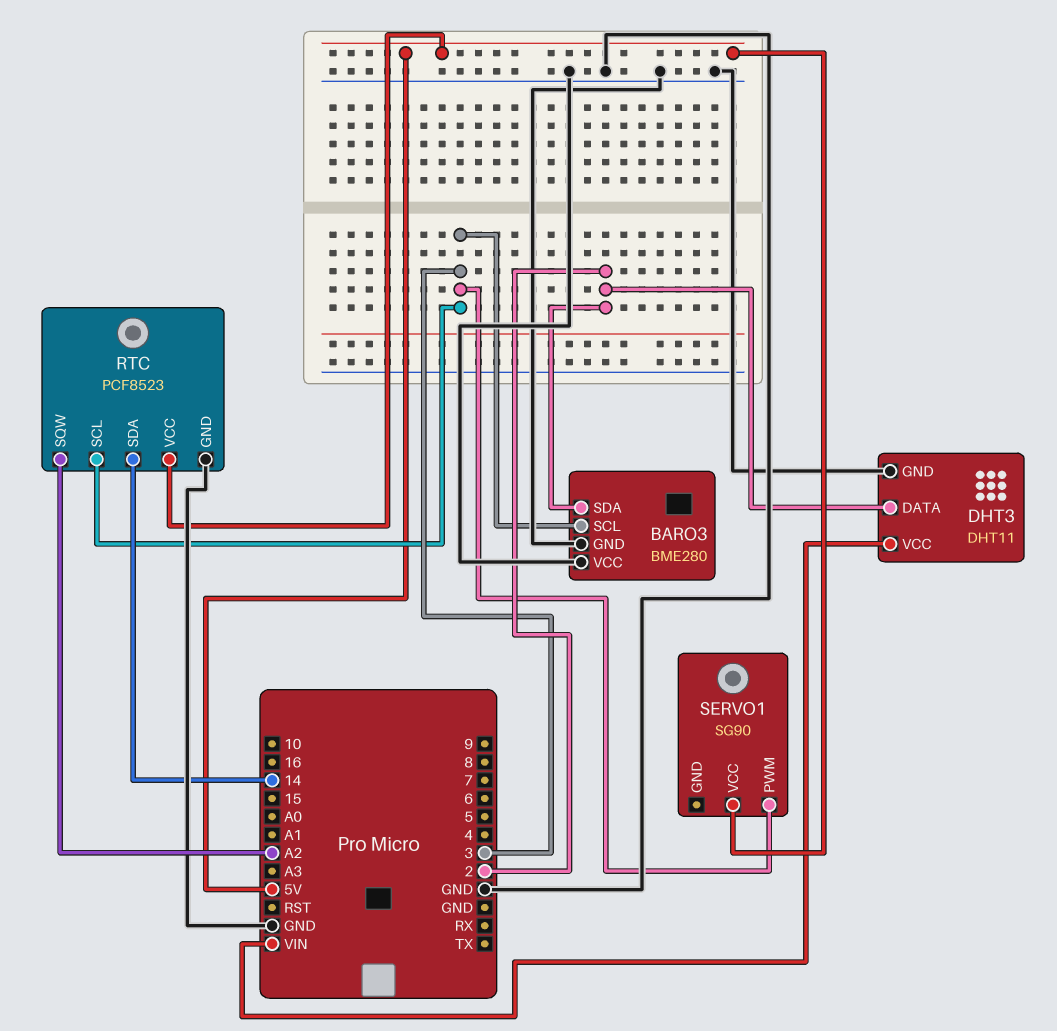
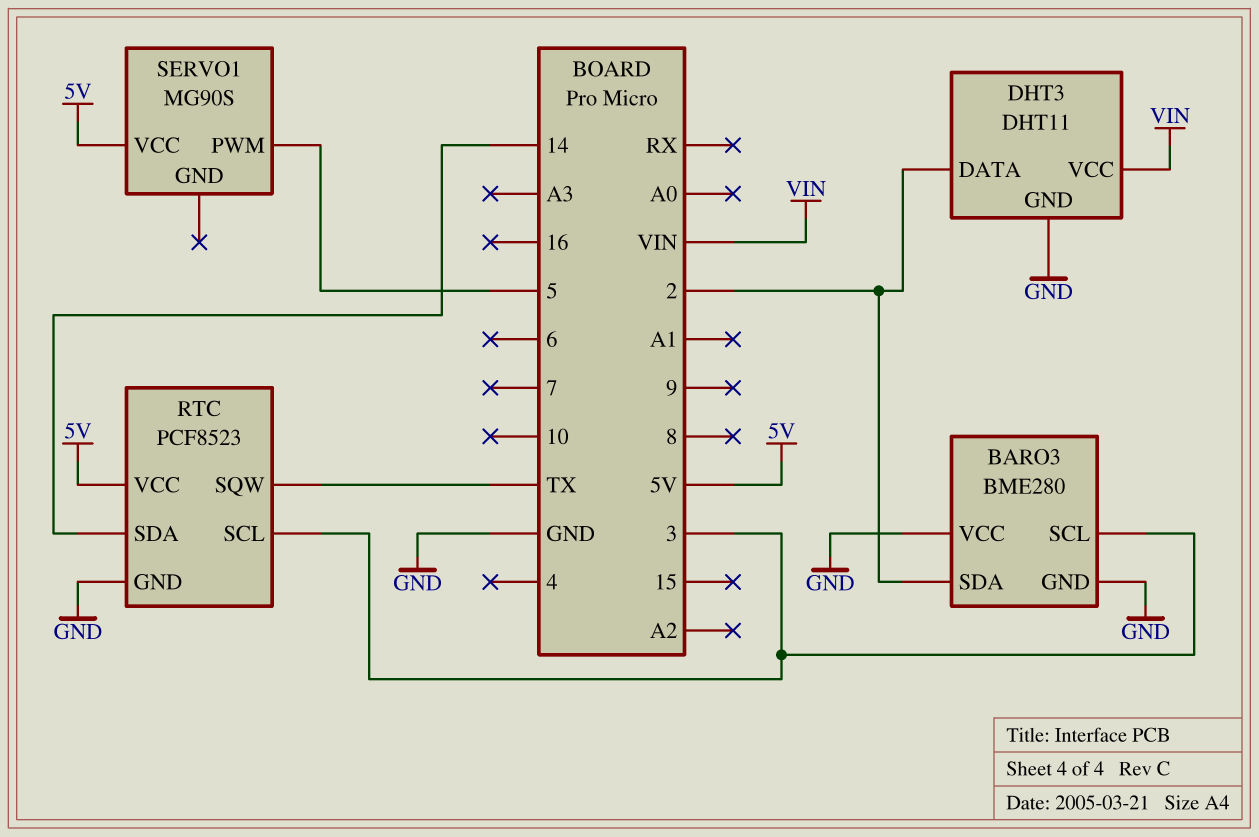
RTC pin SQW: A2 -> TX
SERVO1: SG90 -> MG90S
SERVO1 pin PWM: 3 -> 5

